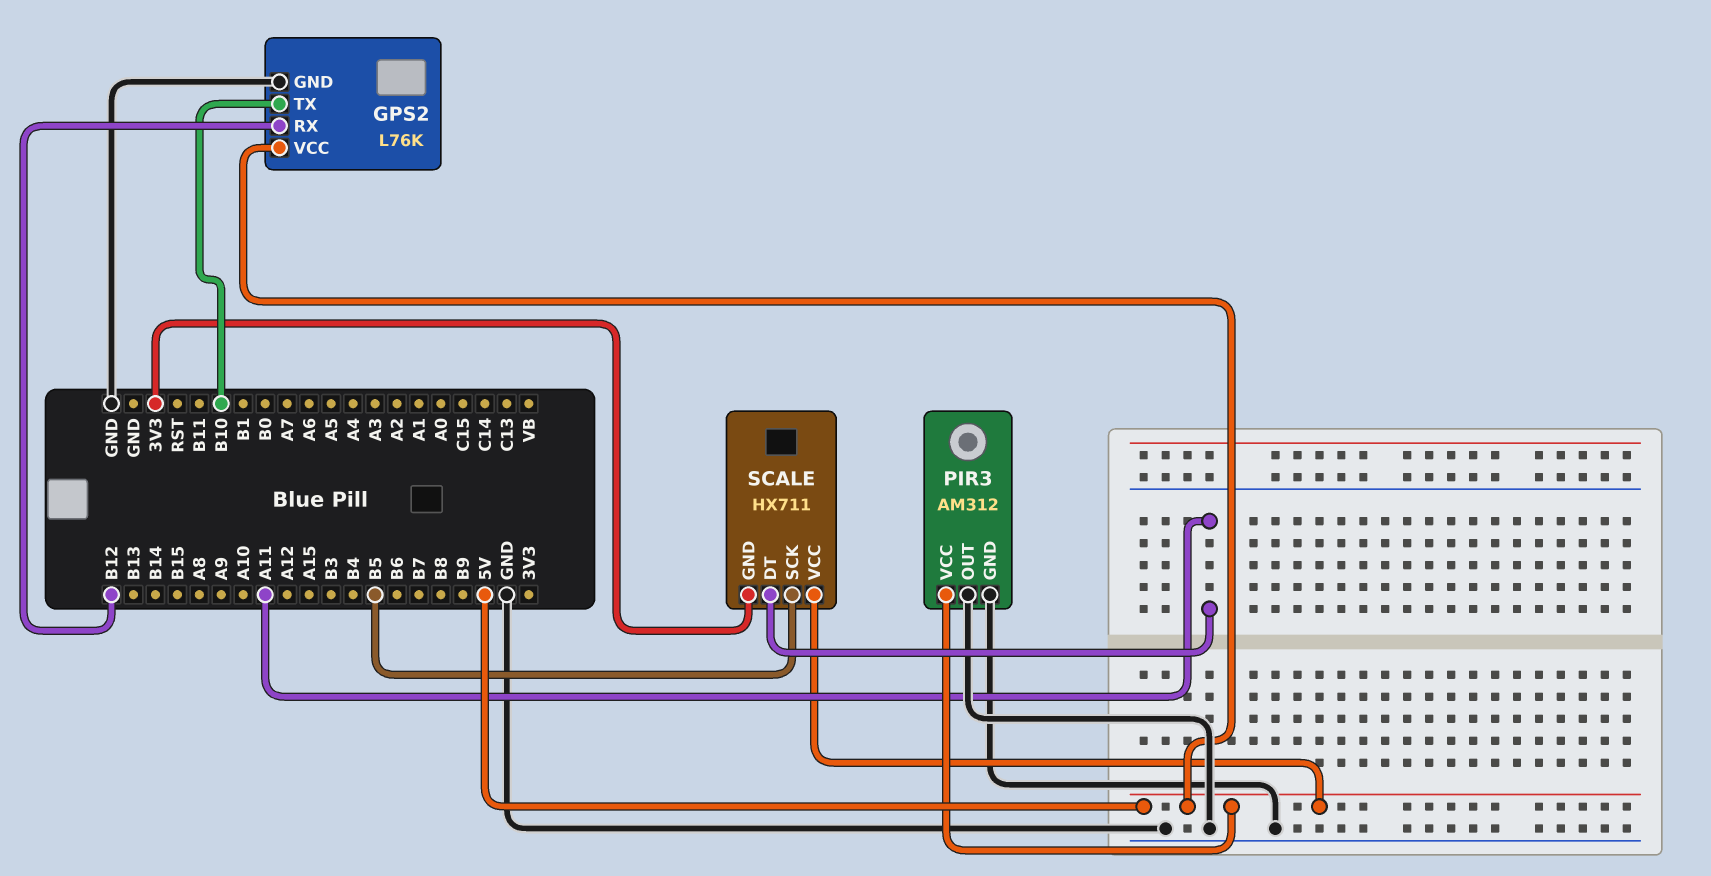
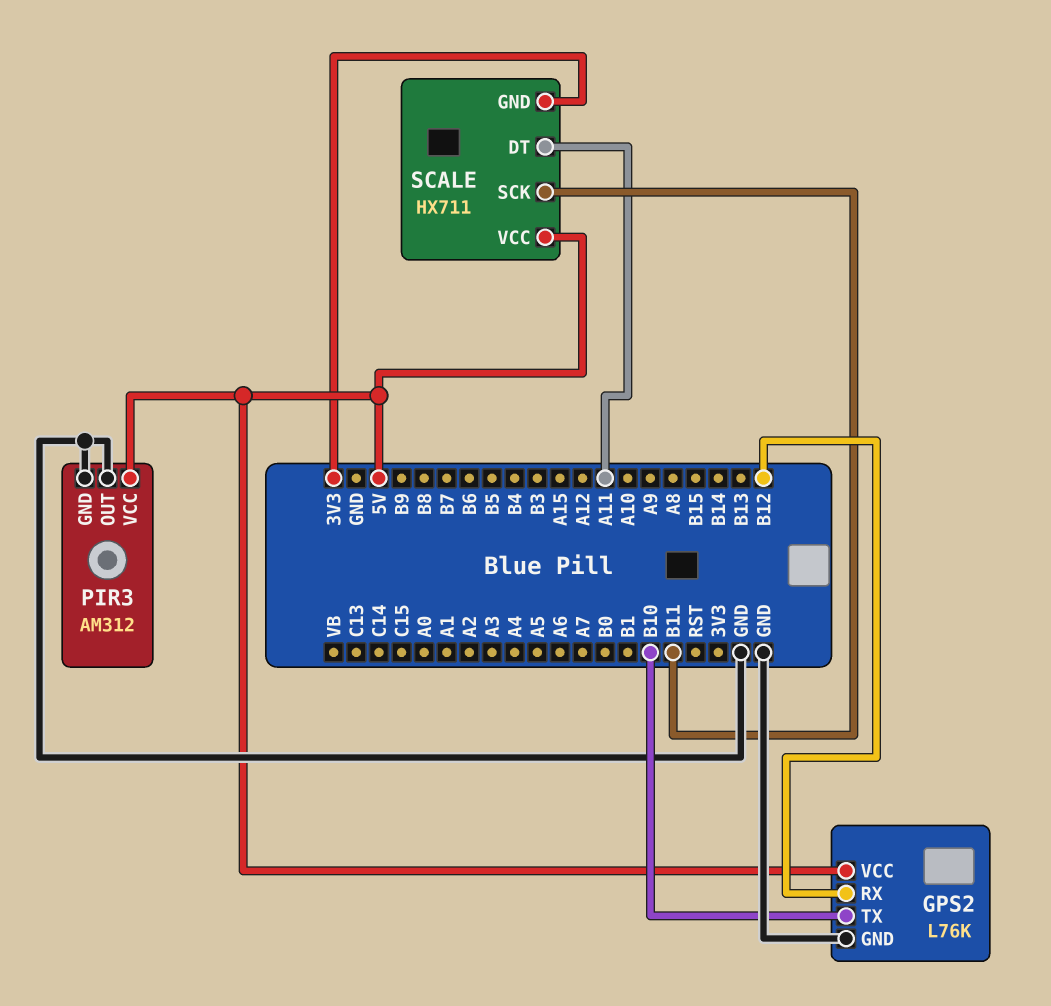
SCALE pin SCK: B5 -> B11

